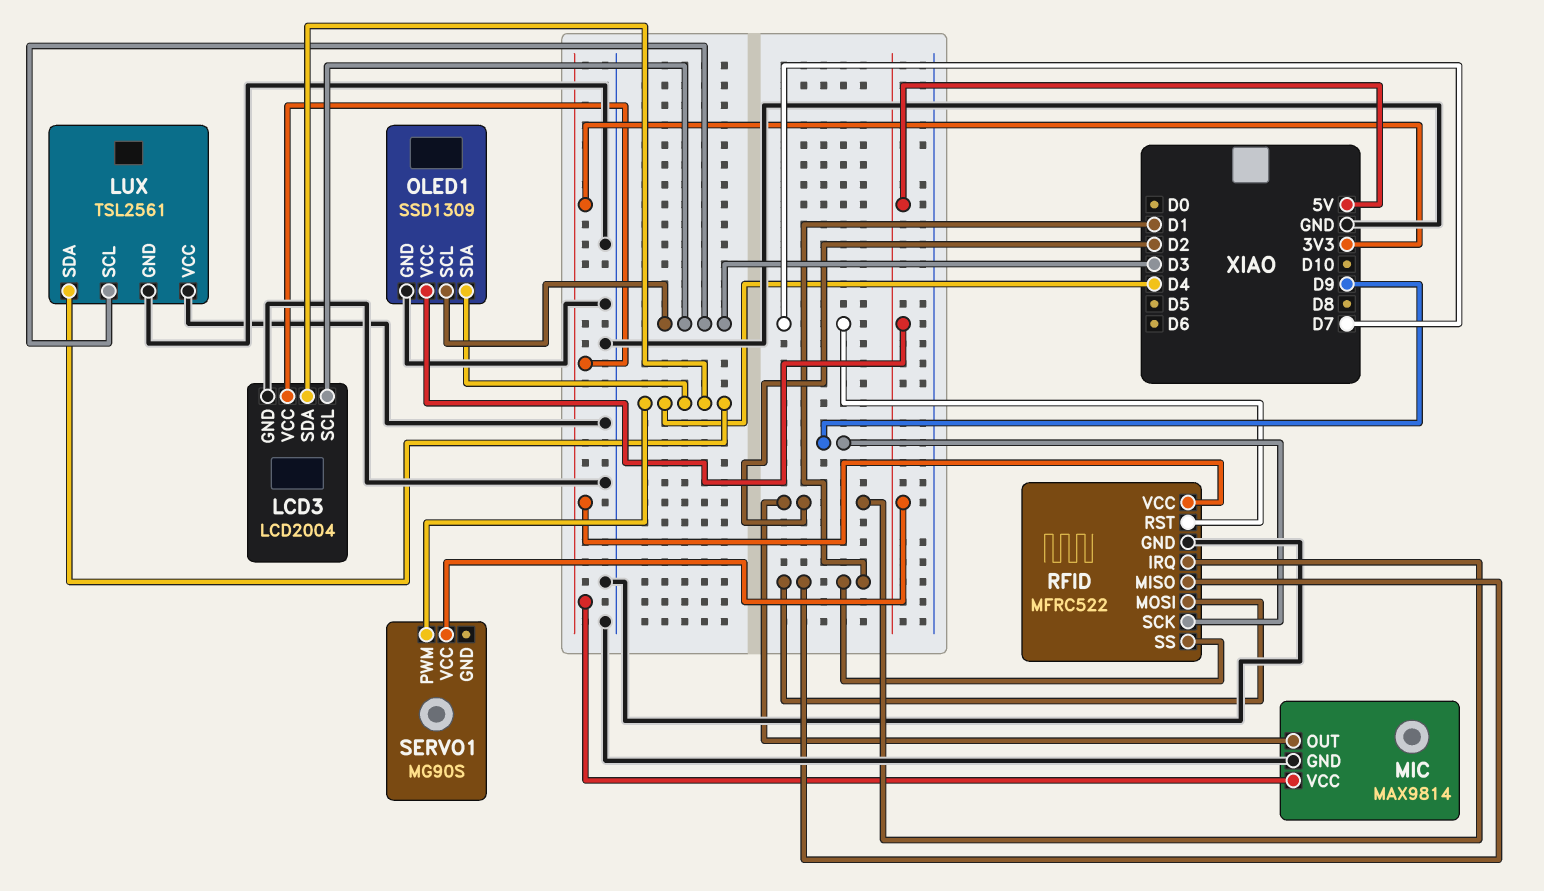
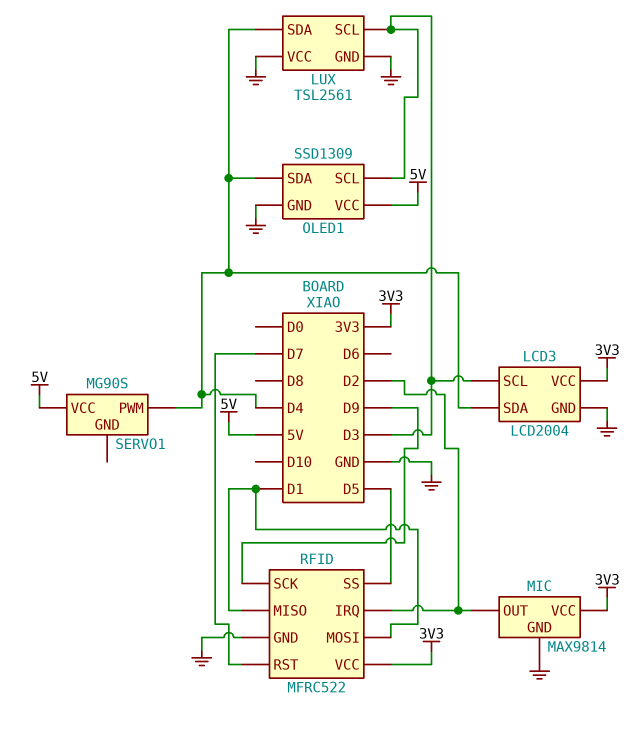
RFID pin SS: D1 -> D5

